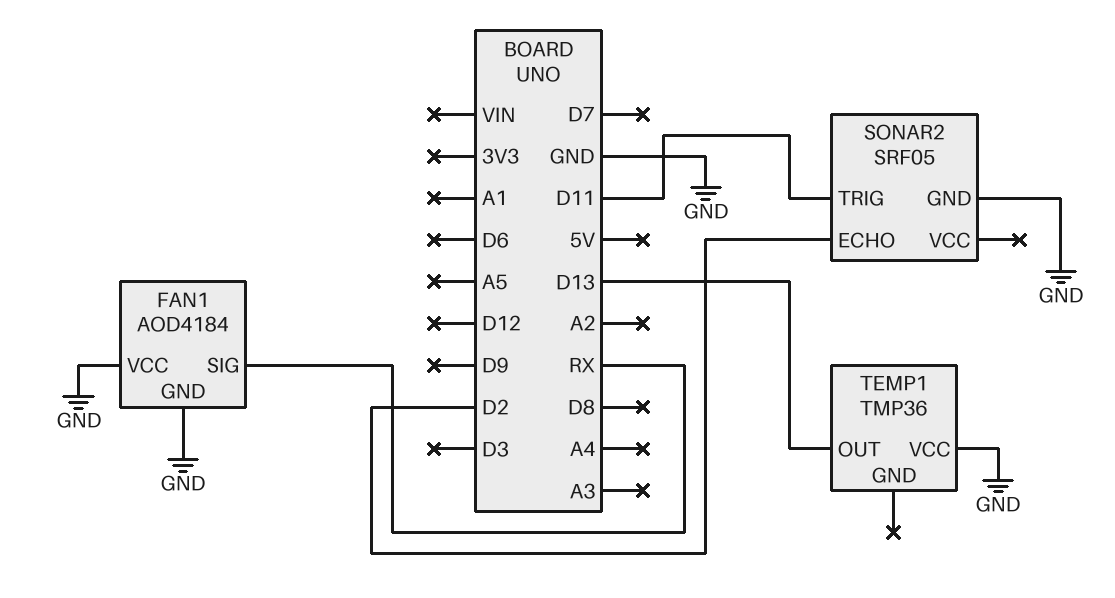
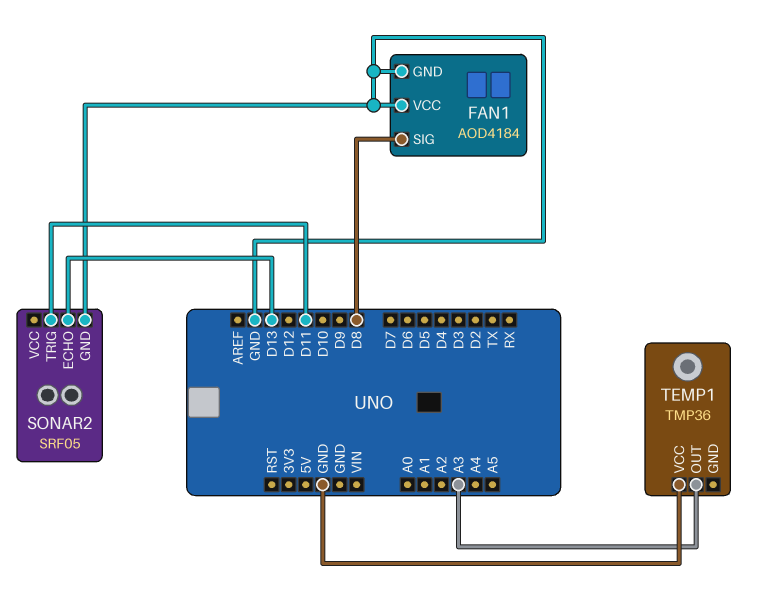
FAN1 pin SIG: RX -> D8
SONAR2 pin ECHO: D2 -> D13
TEMP1 pin OUT: D13 -> A3

